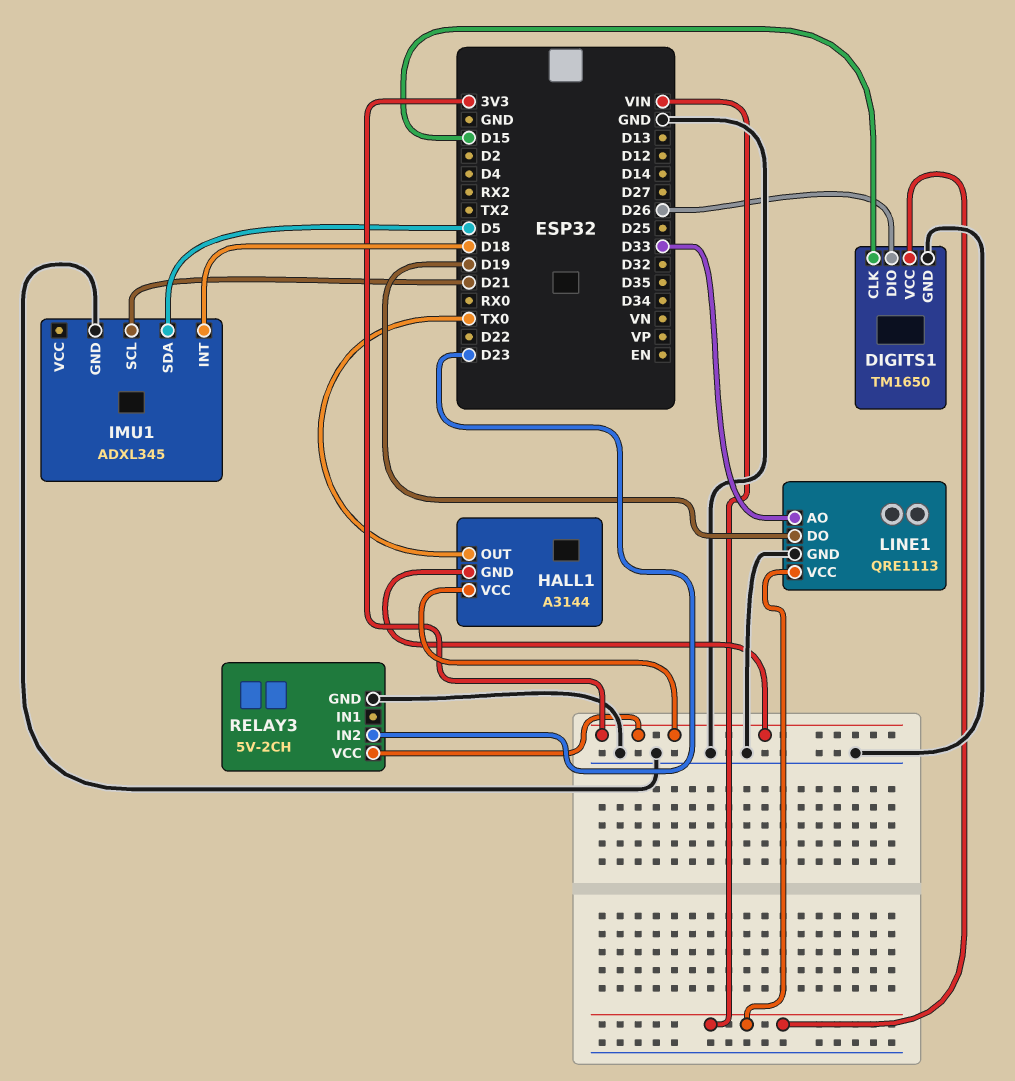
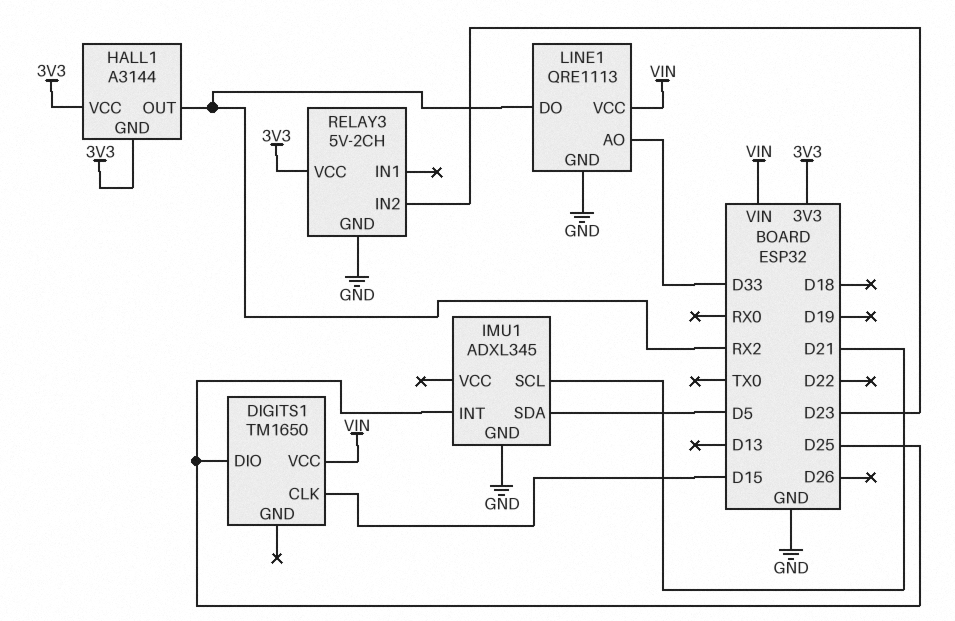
DIGITS1 pin DIO: D26 -> D25
DIGITS1 pin GND: GND -> none
HALL1 pin OUT: TX0 -> RX2
IMU1 pin INT: D18 -> D25
LINE1 pin DO: D19 -> RX2

